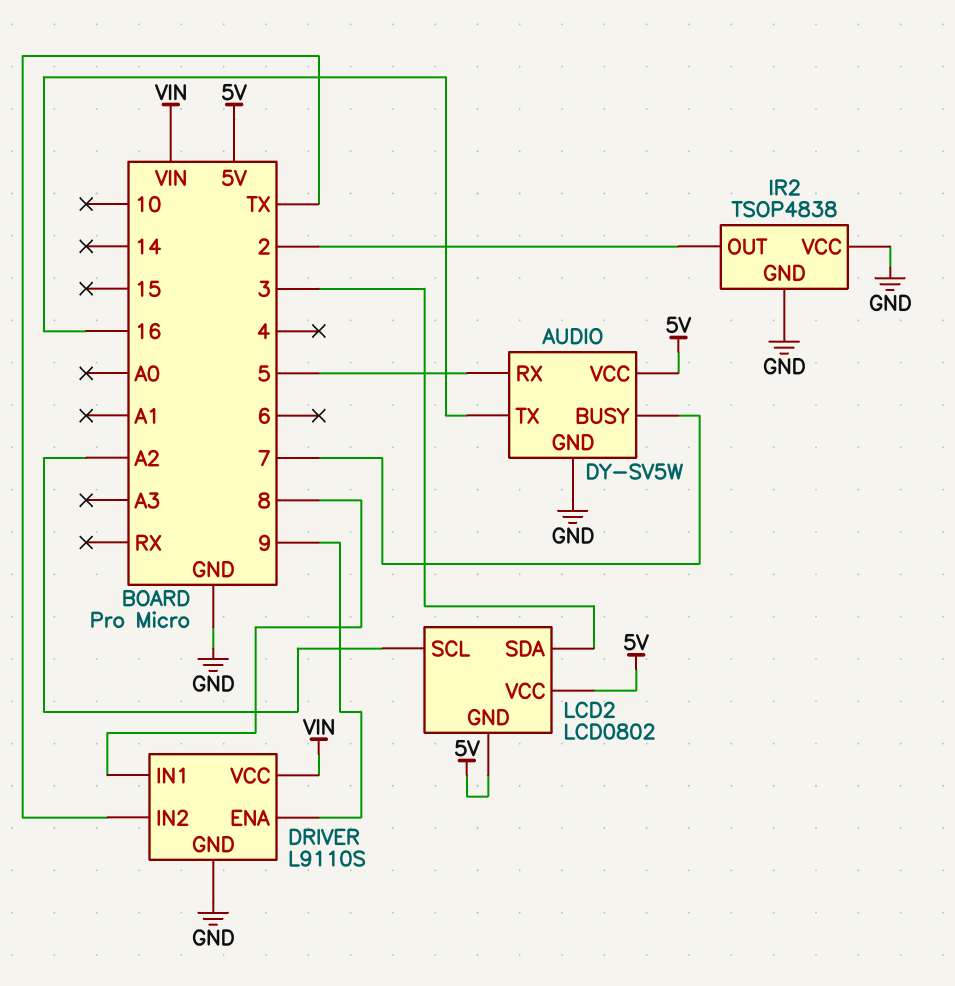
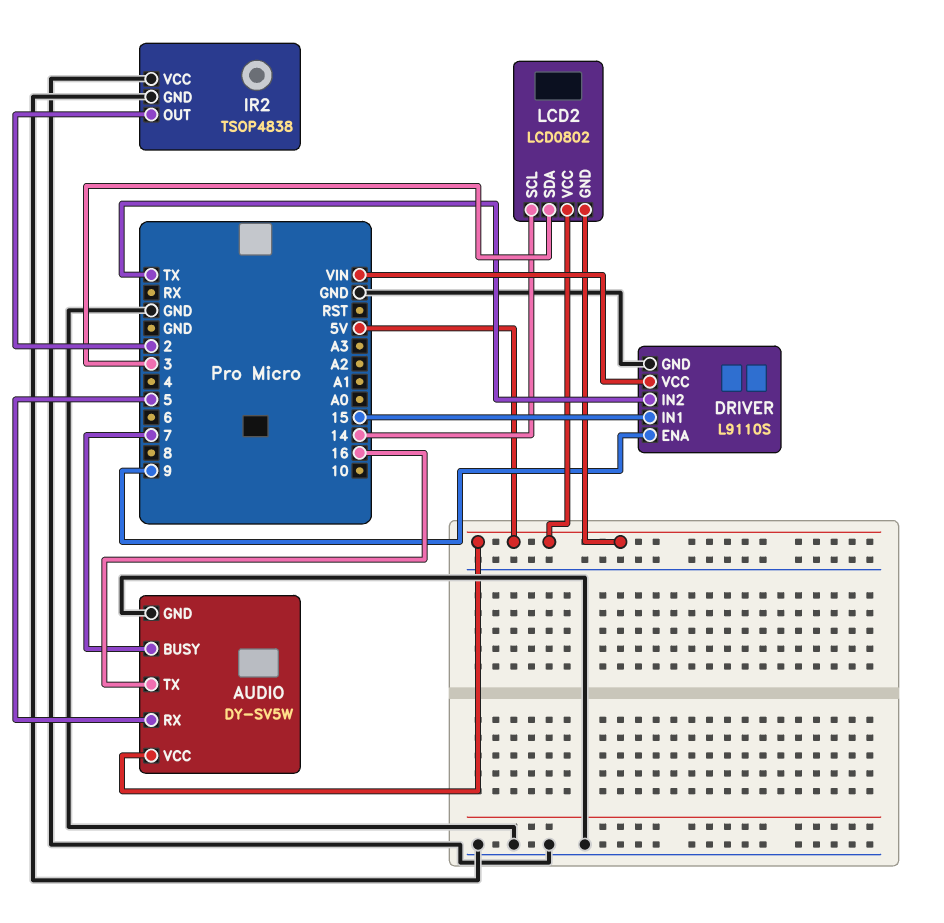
DRIVER pin IN1: 8 -> 15
LCD2 pin SCL: A2 -> 14

